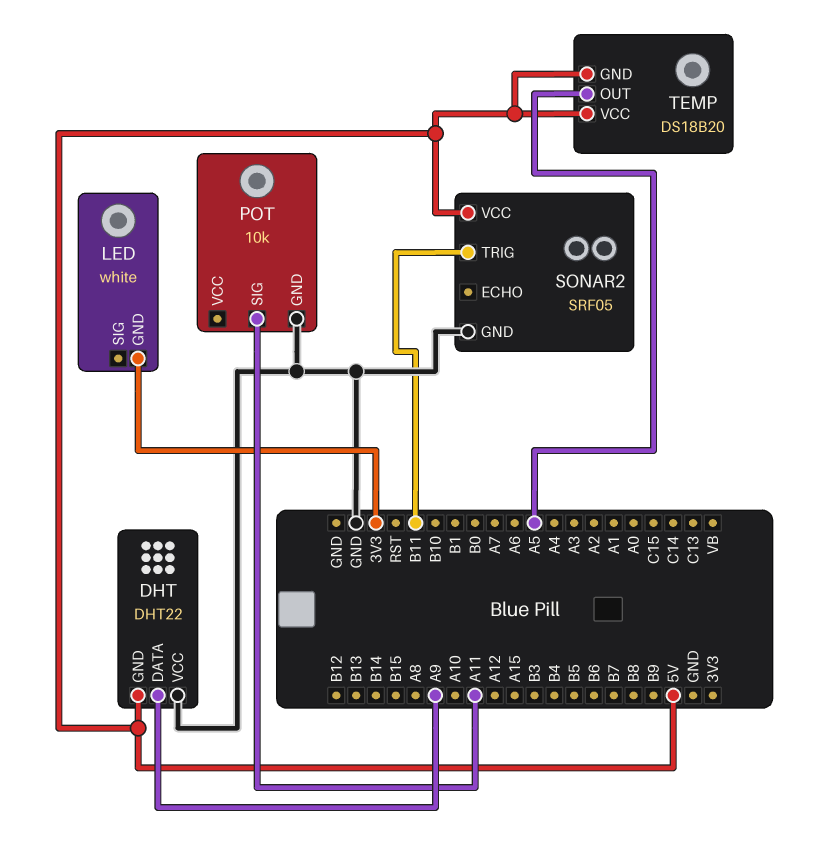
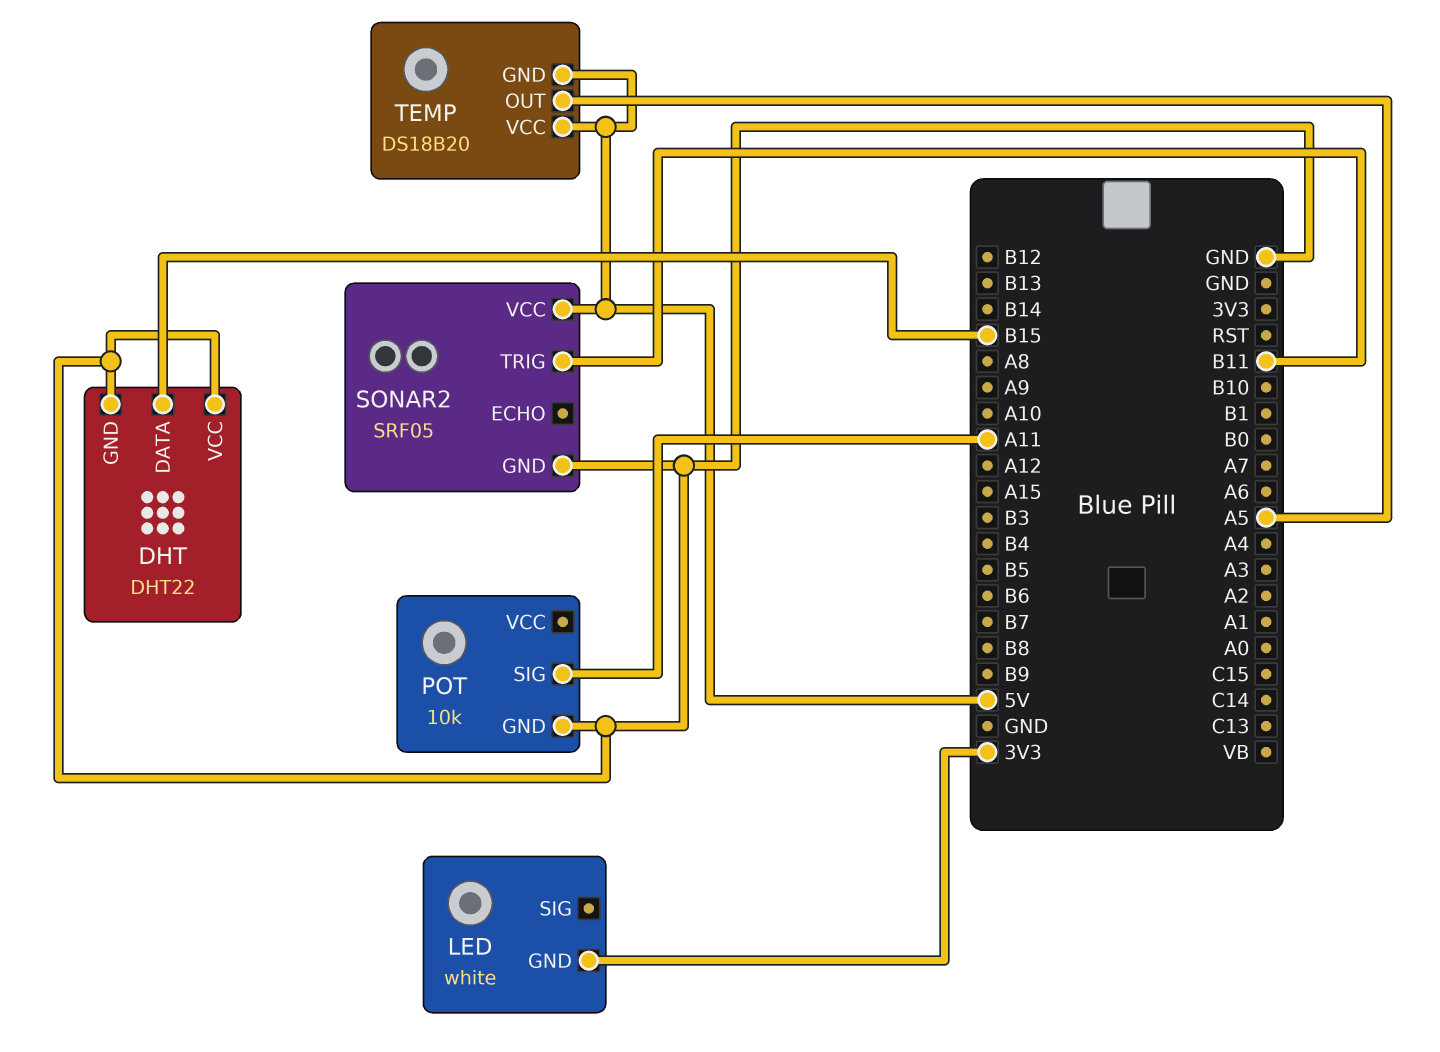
DHT pin DATA: A9 -> B15
DHT pin GND: 5V -> GND

